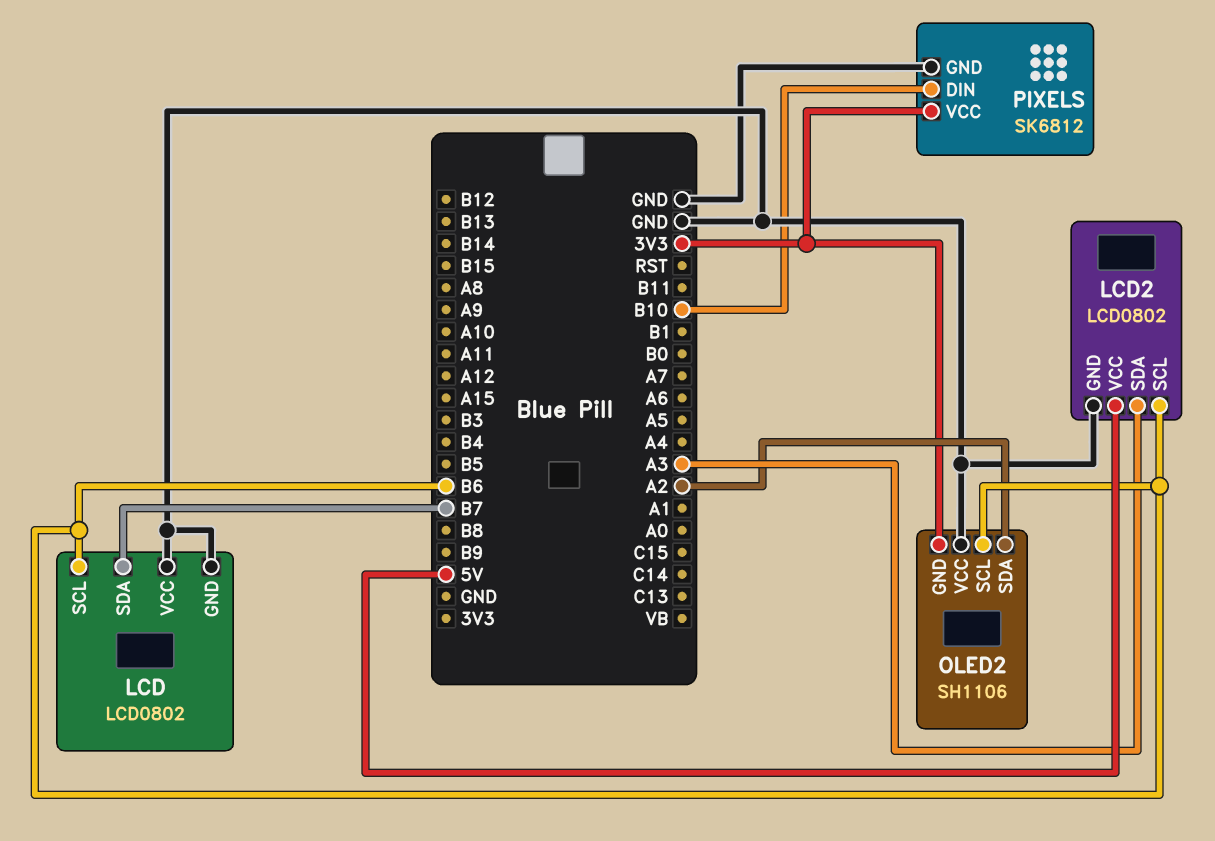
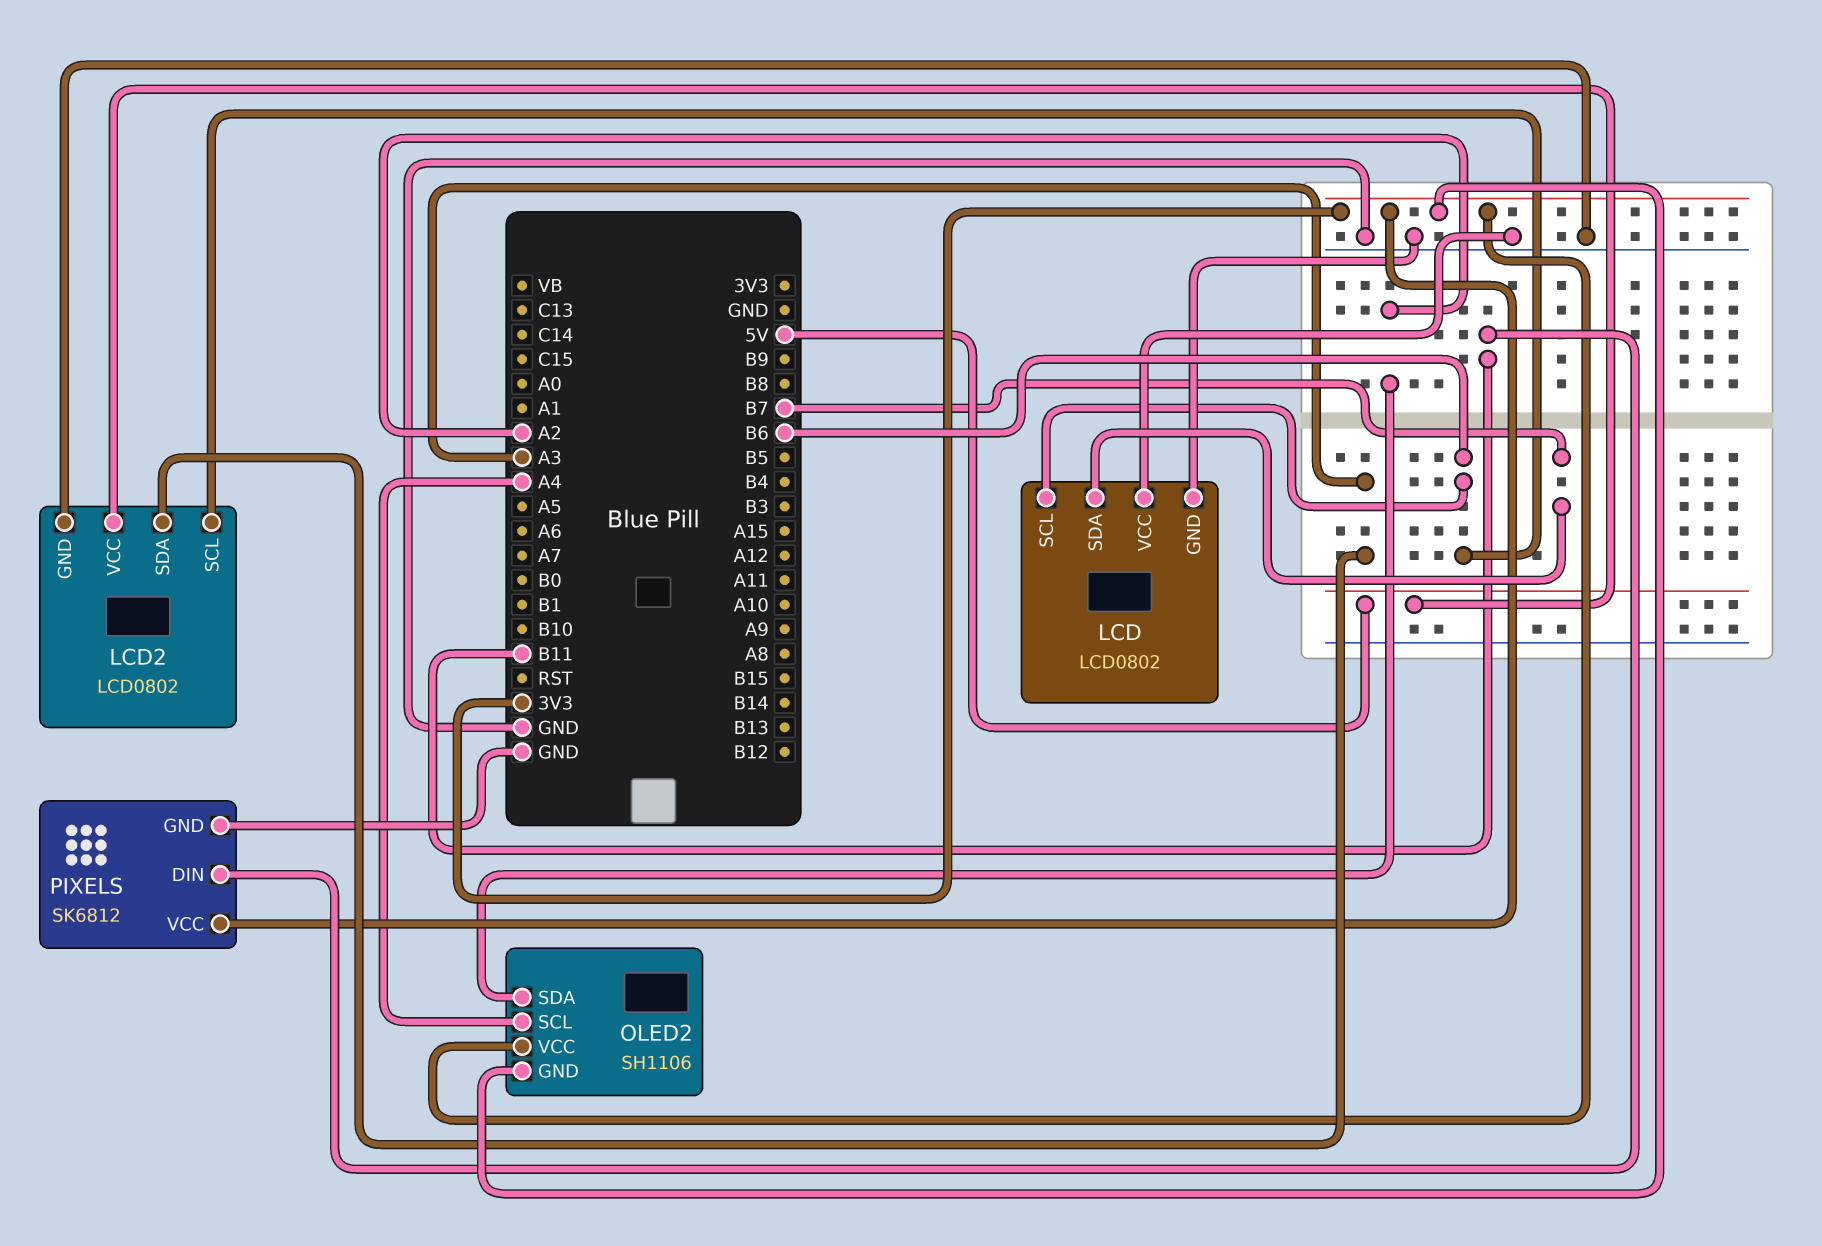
OLED2 pin SCL: B6 -> A4
OLED2 pin VCC: GND -> 3V3
PIXELS pin DIN: B10 -> B11

